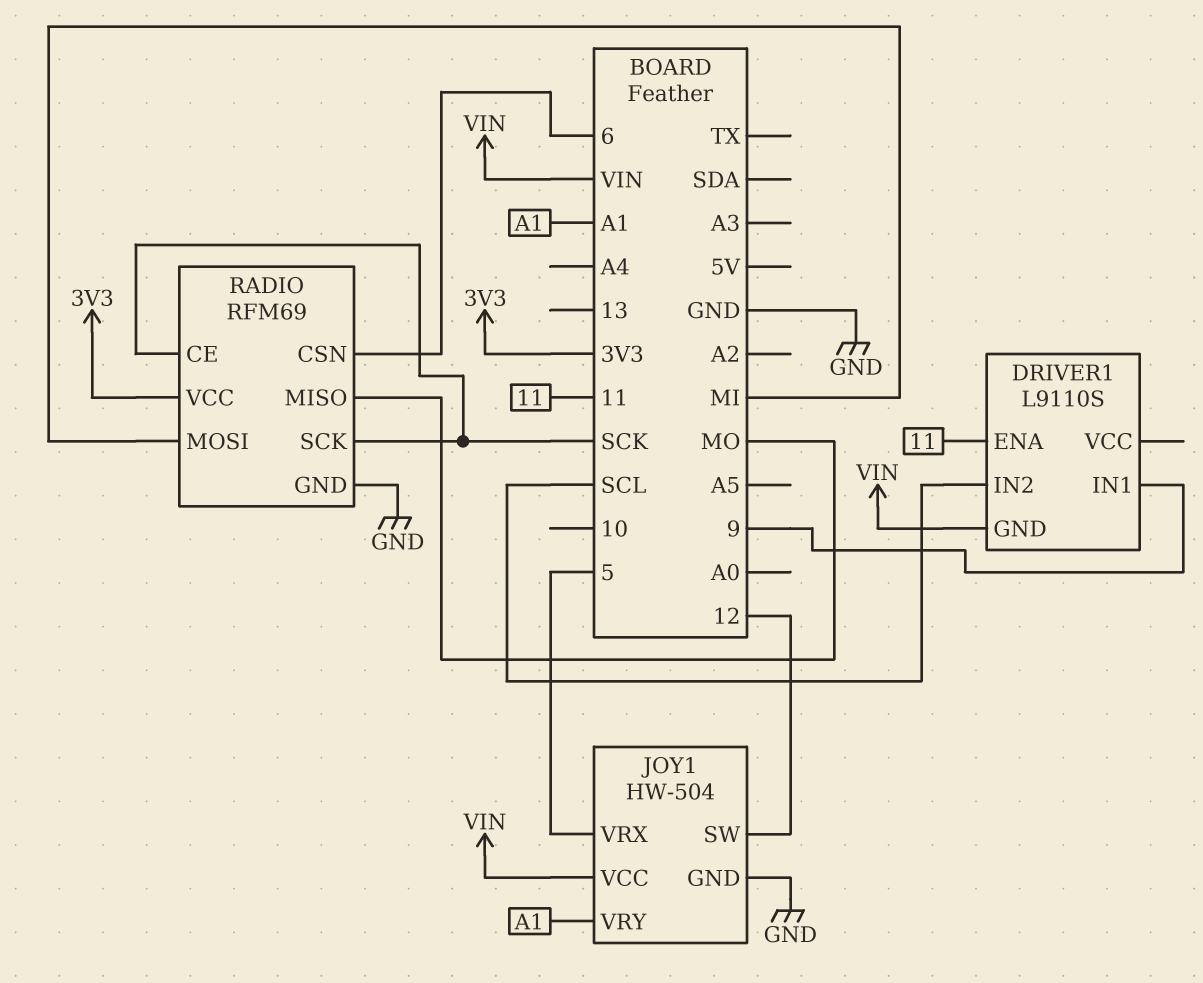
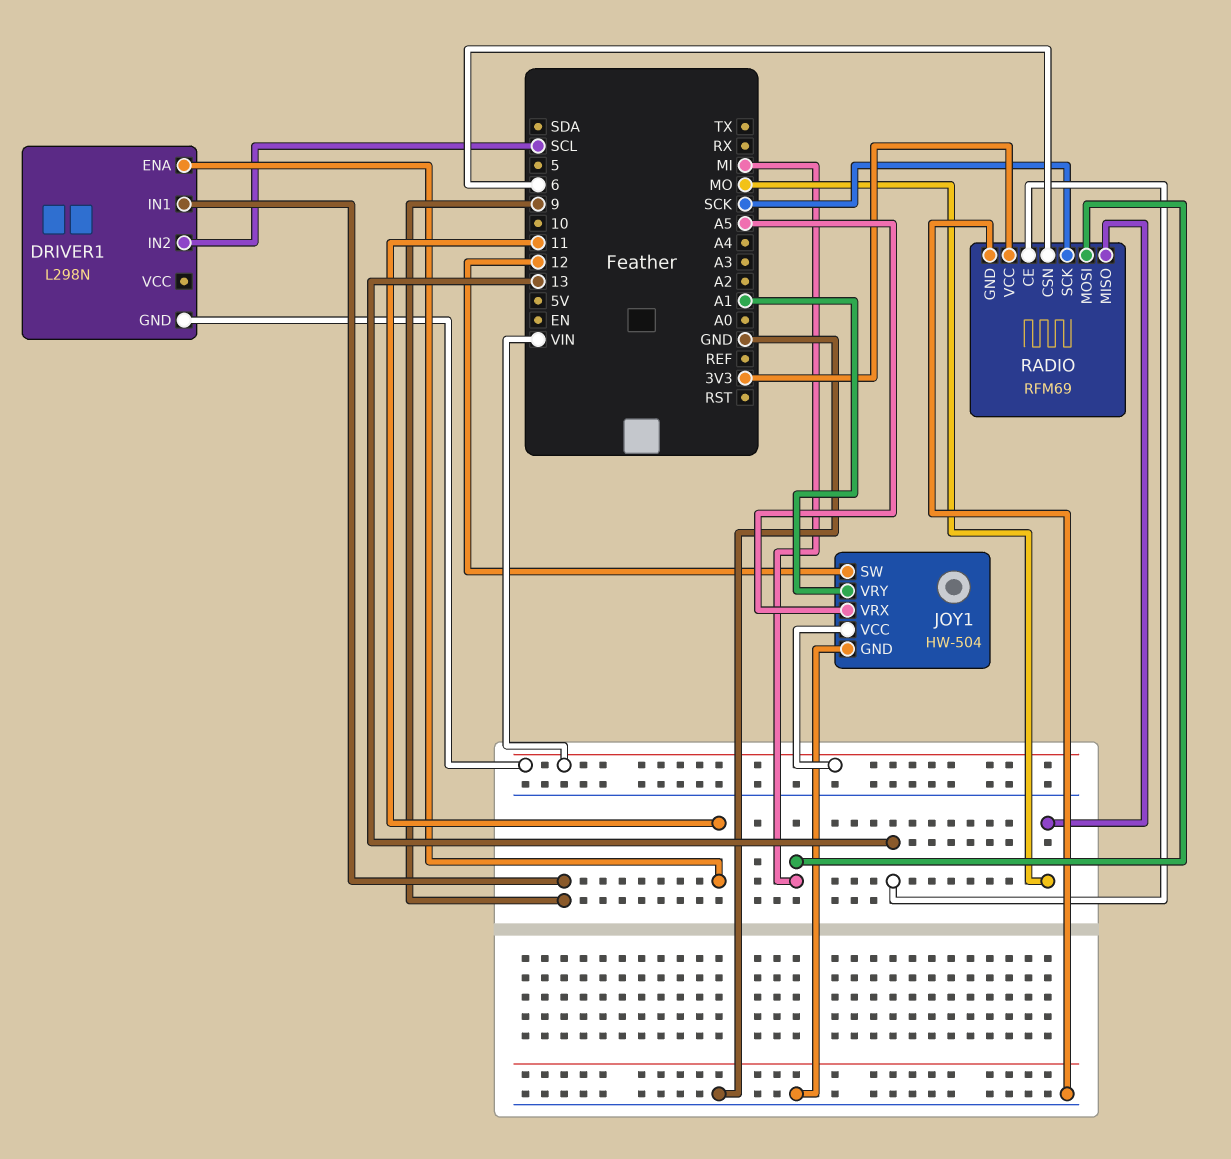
DRIVER1: L9110S -> L298N
JOY1 pin VRX: 5 -> A5
RADIO pin CE: SCK -> 13

